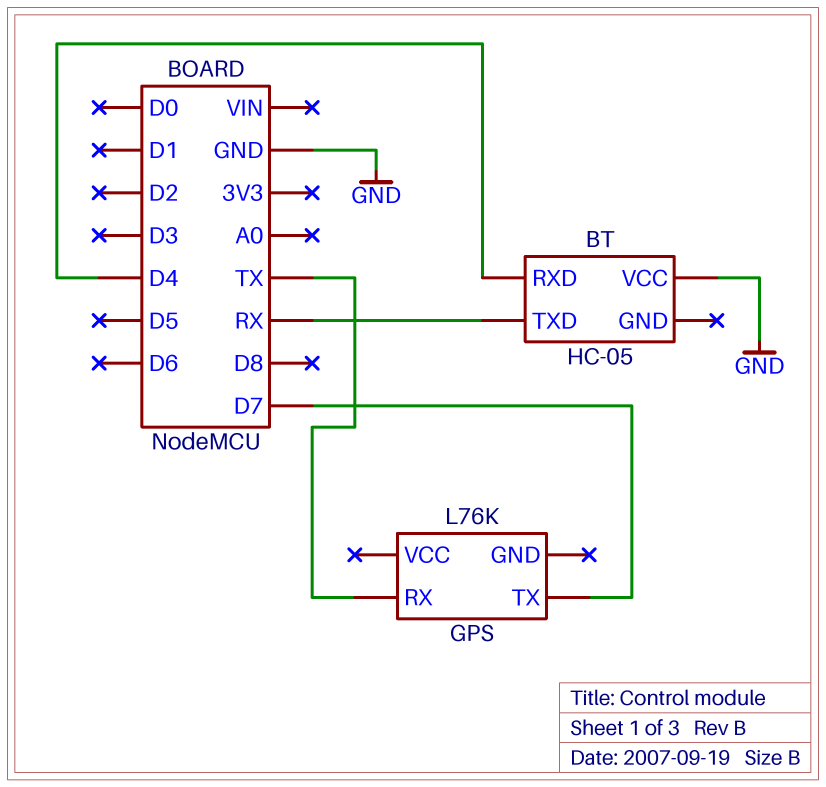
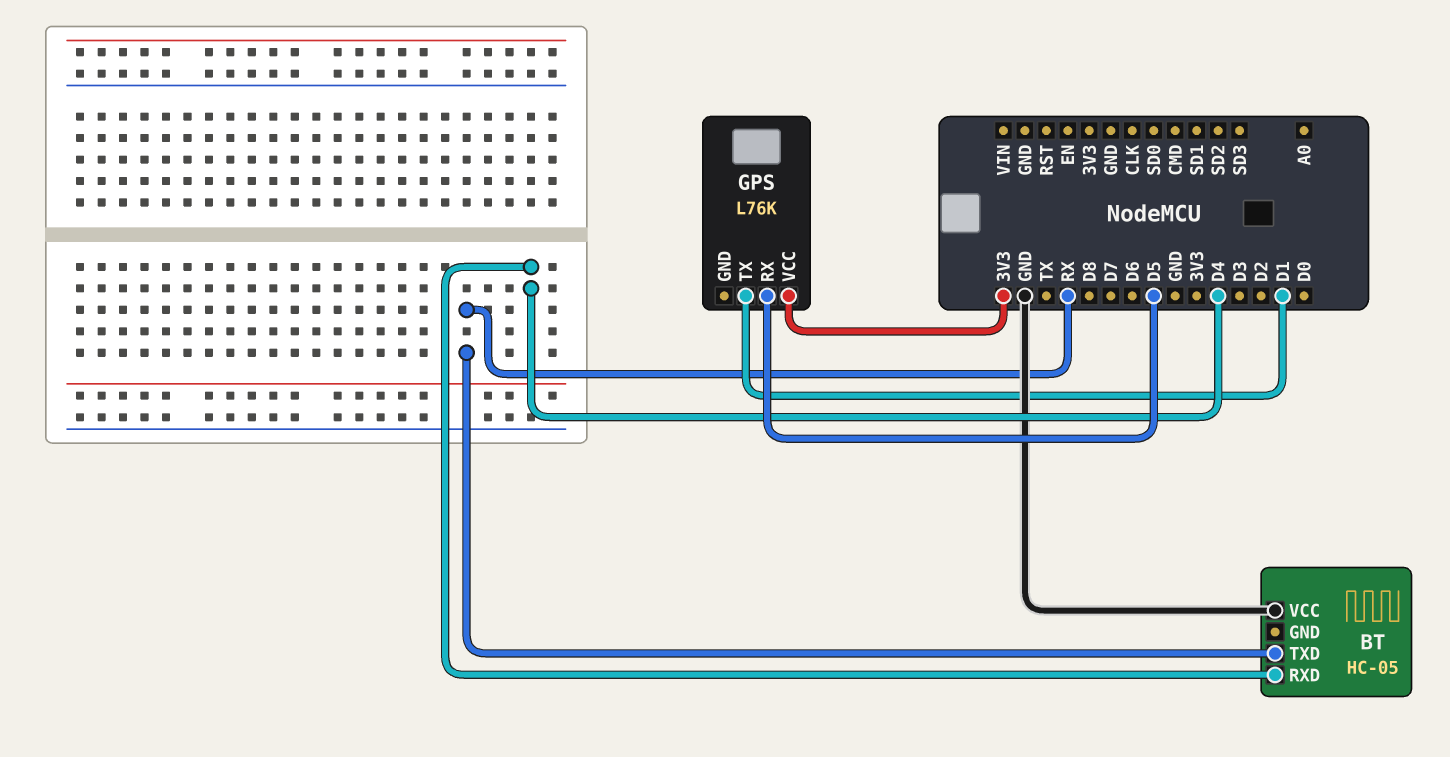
GPS pin RX: TX -> D5
GPS pin TX: D7 -> D1
GPS pin VCC: none -> 3V3

